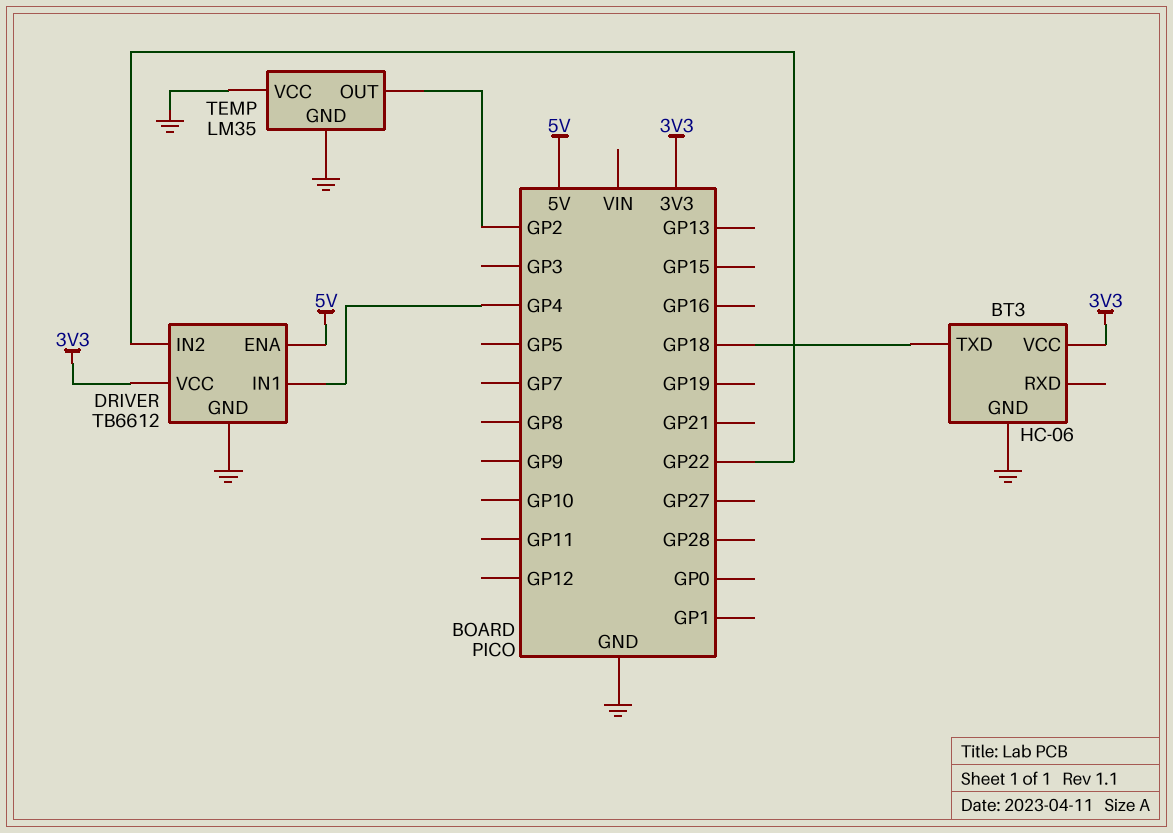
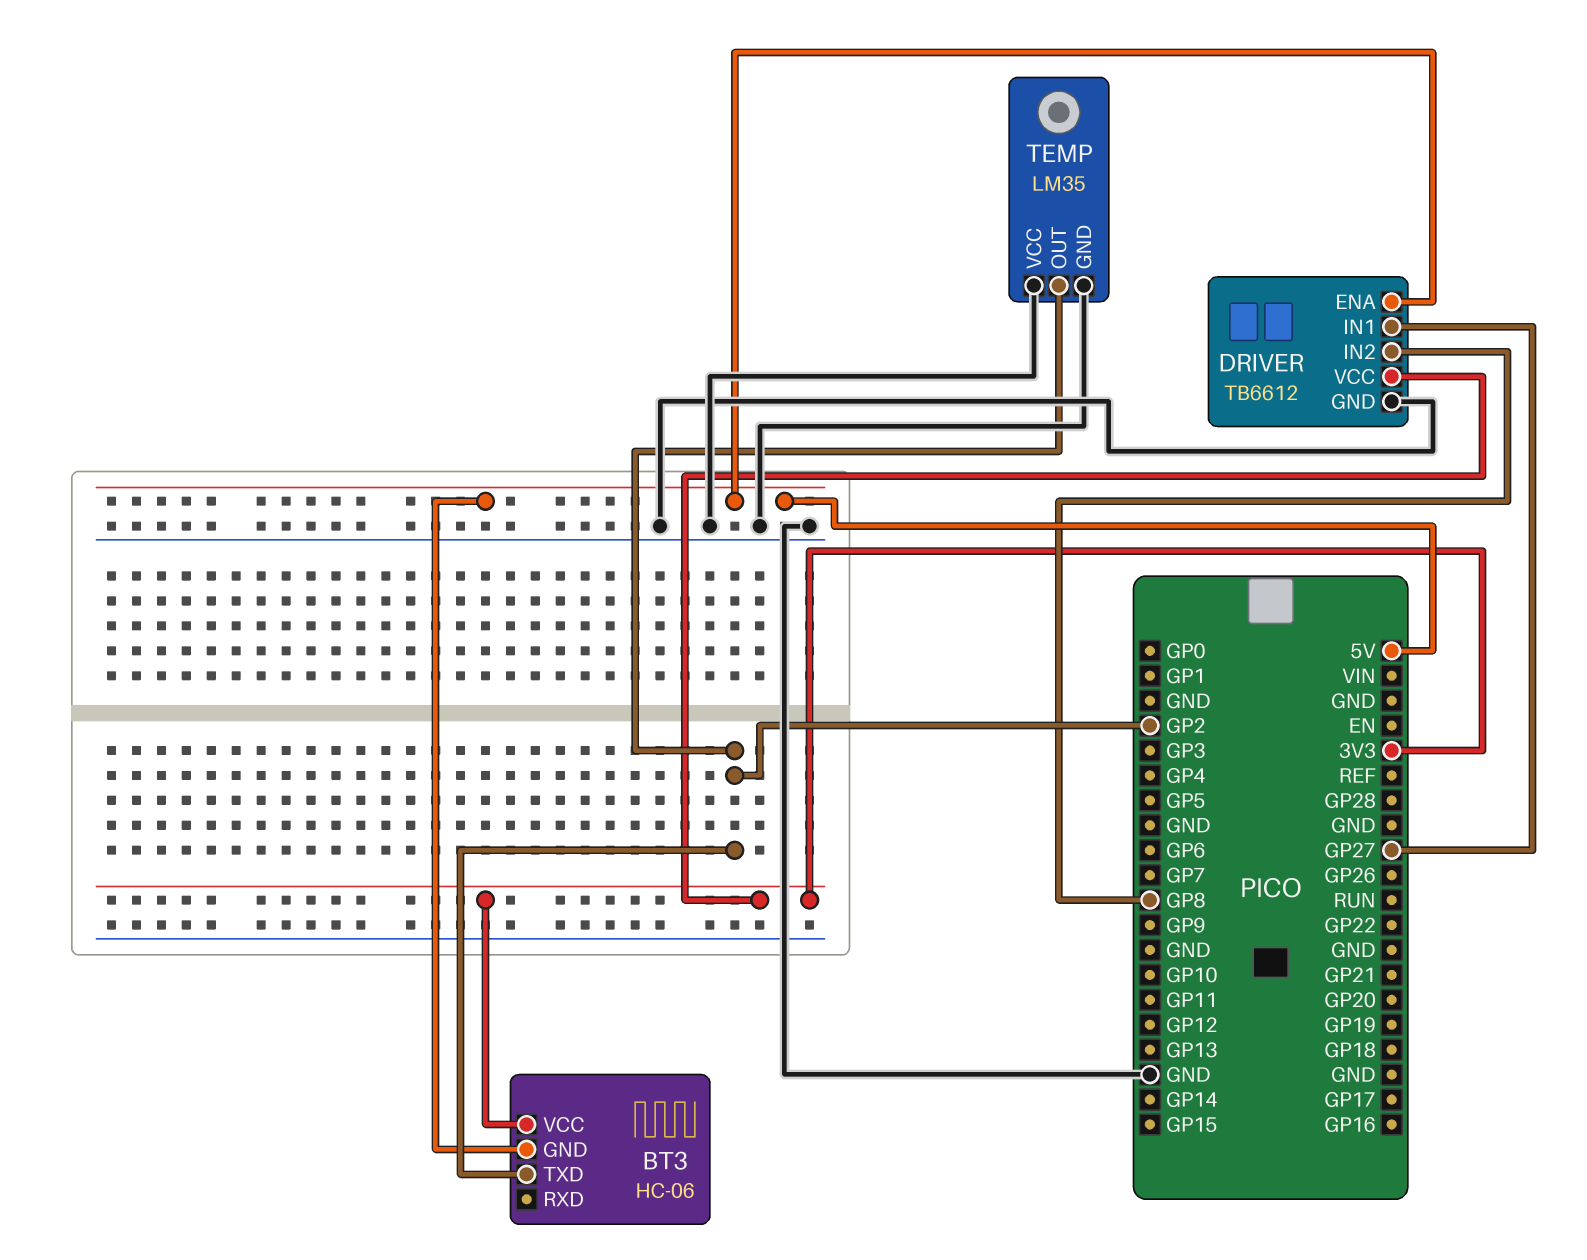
BT3 pin GND: GND -> 5V
BT3 pin TXD: GP18 -> GP2
DRIVER pin IN1: GP4 -> GP27
DRIVER pin IN2: GP22 -> GP8

